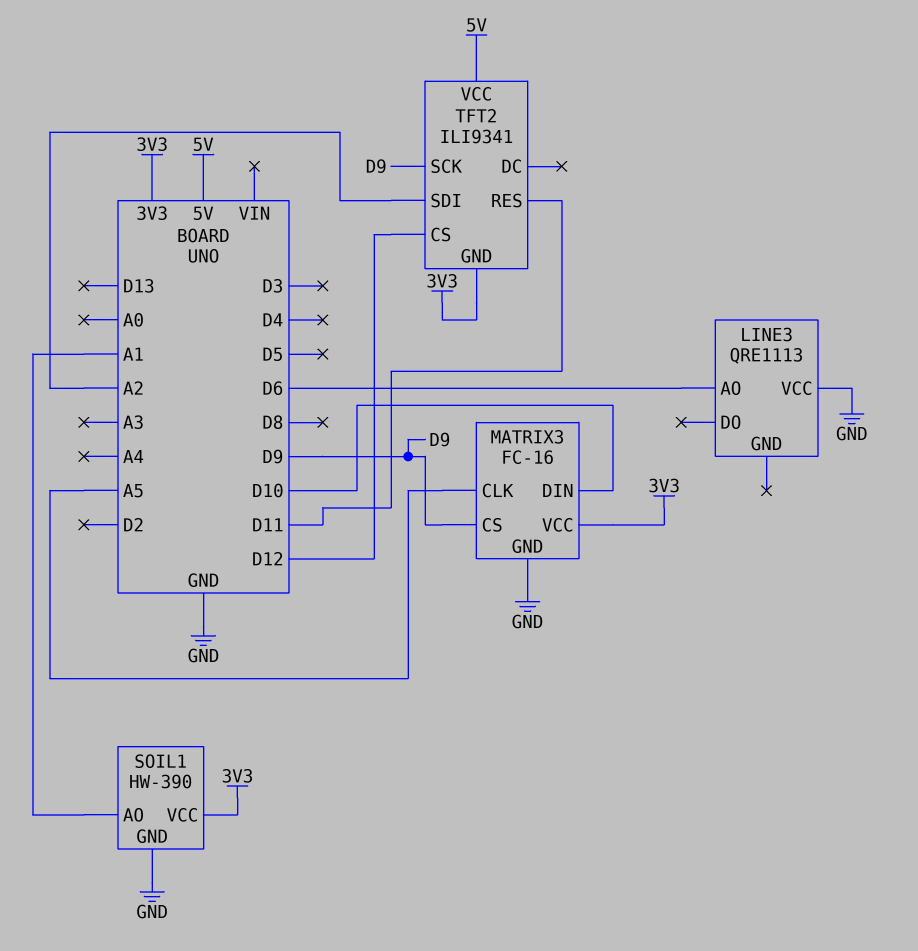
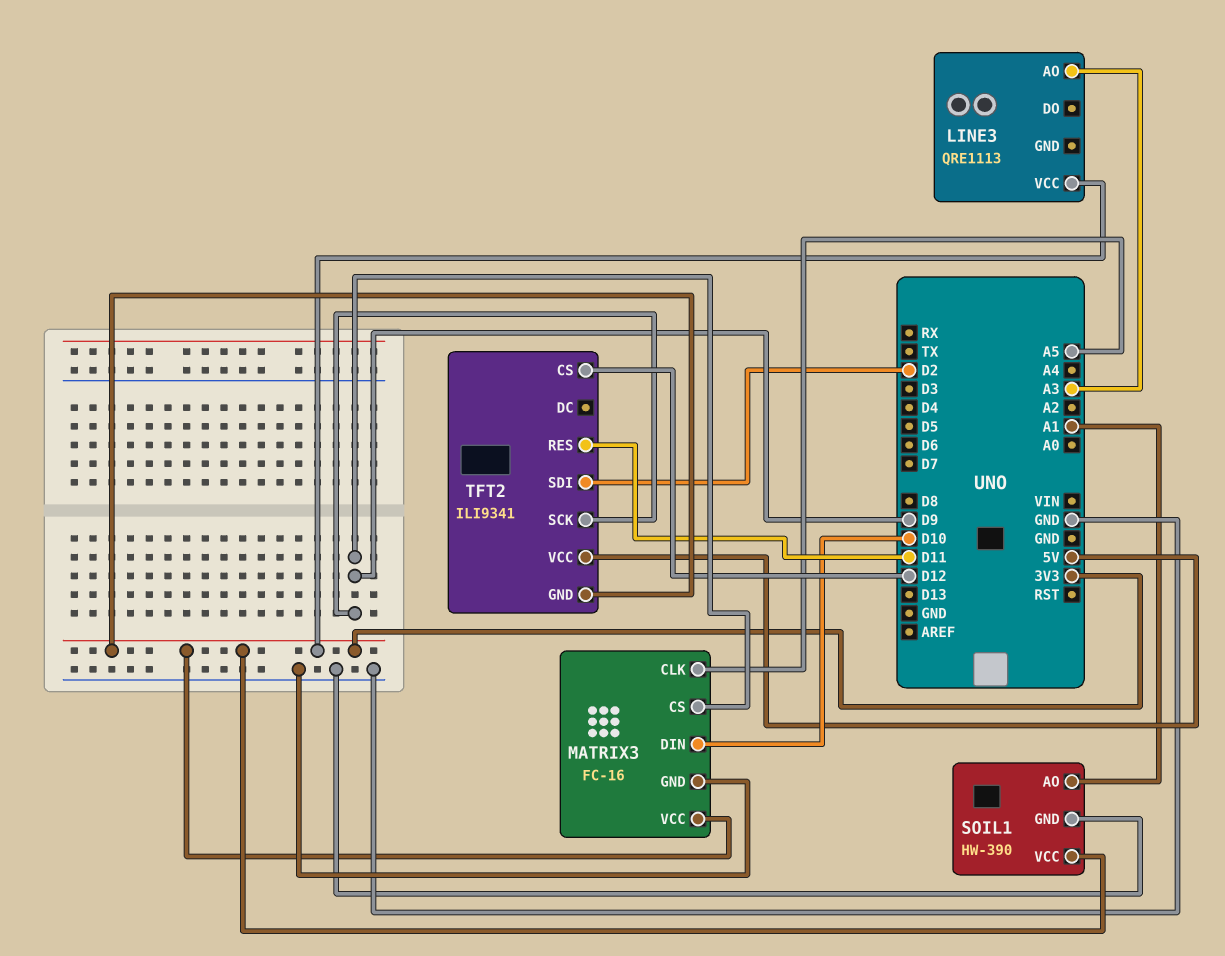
LINE3 pin AO: D6 -> A3
LINE3 pin VCC: GND -> 3V3
TFT2 pin SDI: A2 -> D2

